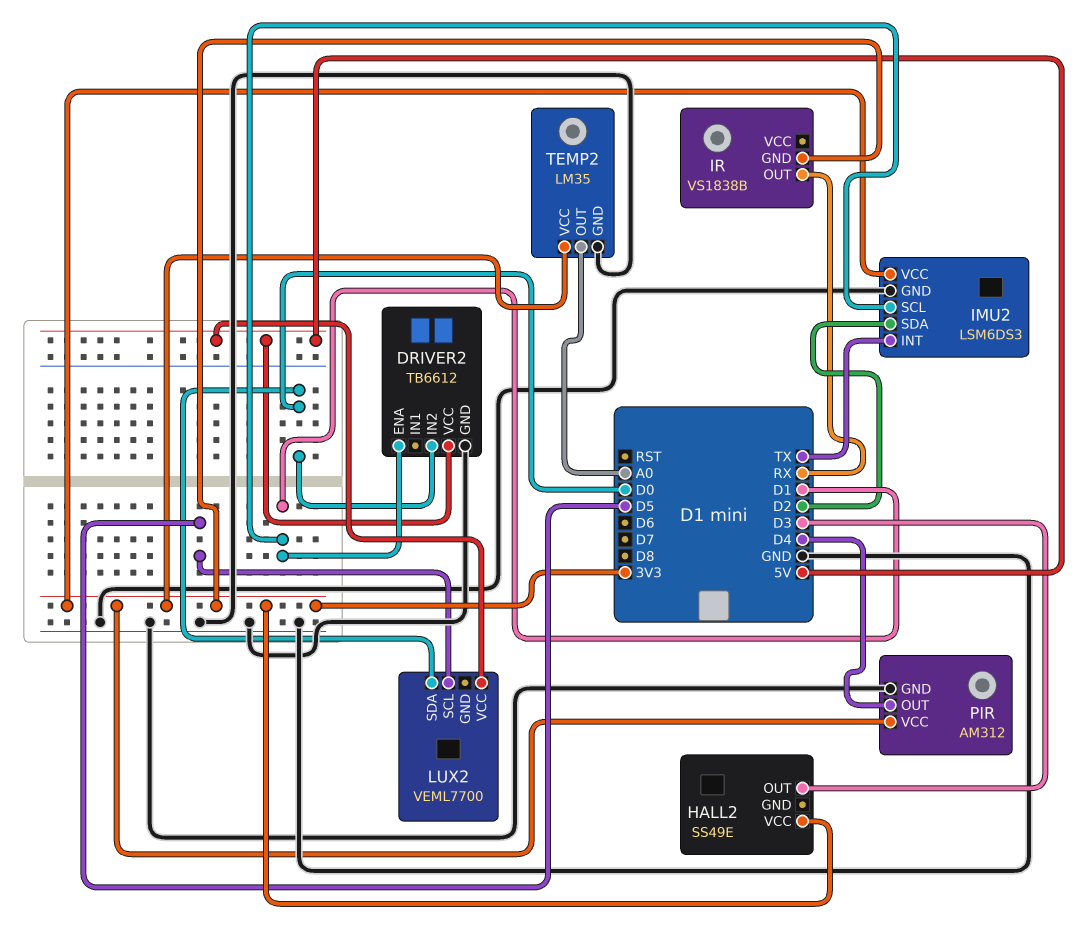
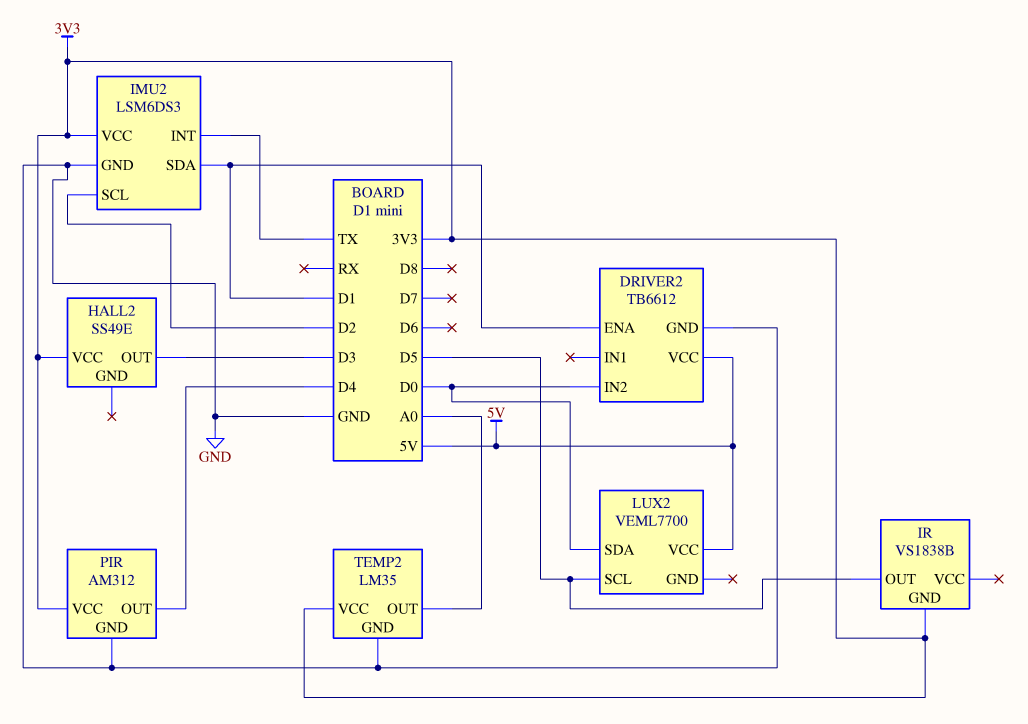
IMU2 pin SCL: D1 -> D2
IMU2 pin SDA: D2 -> D1
IR pin OUT: RX -> D5

